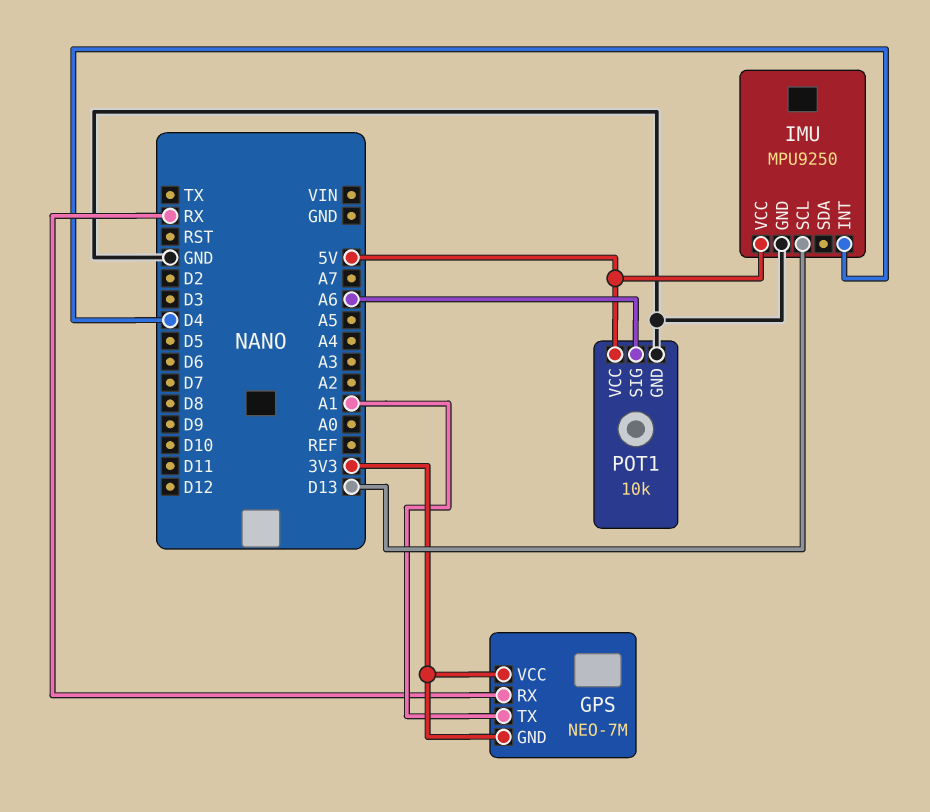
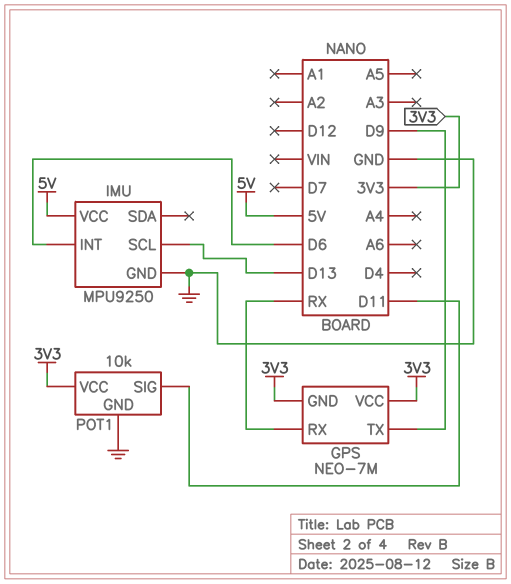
GPS pin TX: A1 -> D9
IMU pin INT: D4 -> D6
POT1 pin SIG: A6 -> D11
POT1 pin VCC: 5V -> 3V3

